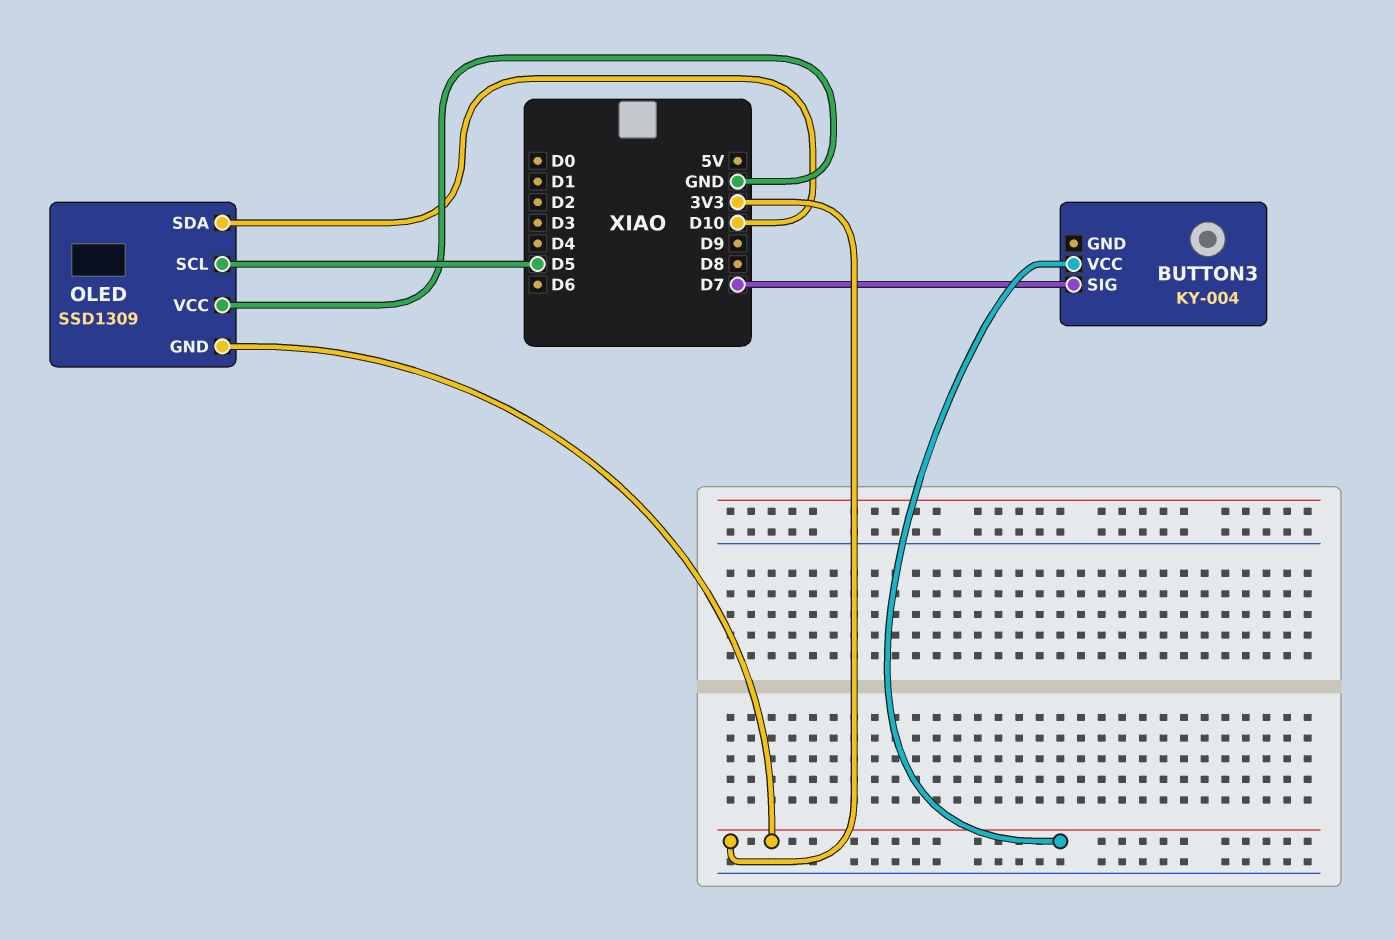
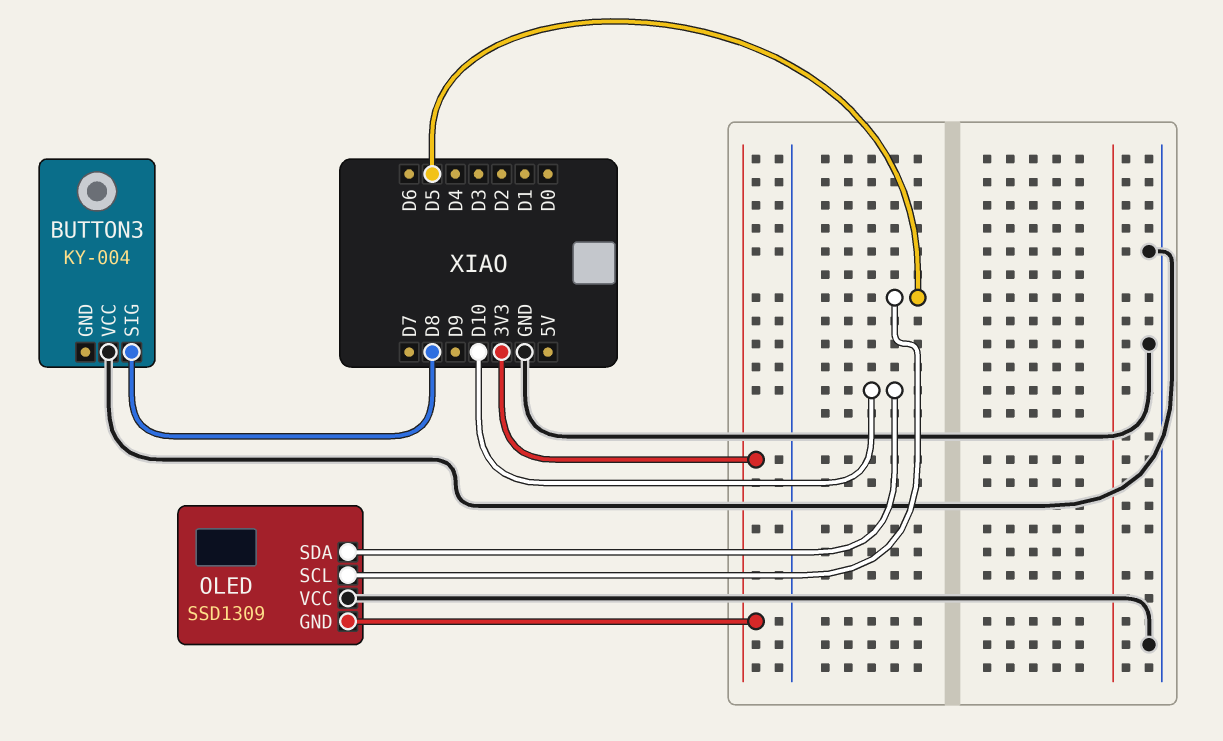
BUTTON3 pin SIG: D7 -> D8
BUTTON3 pin VCC: 3V3 -> GND

